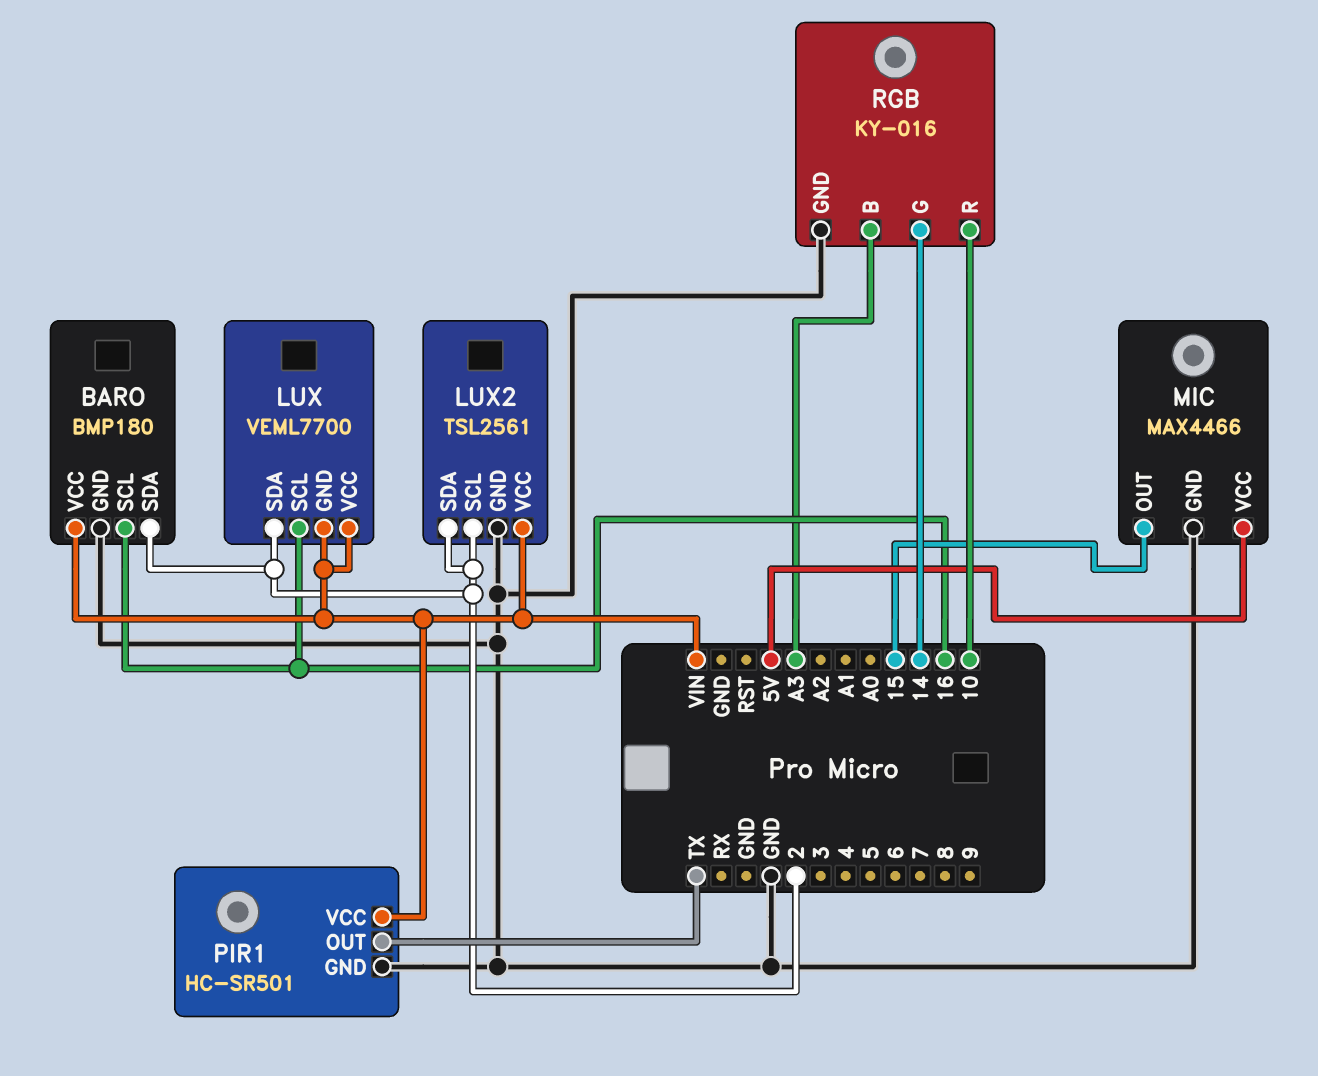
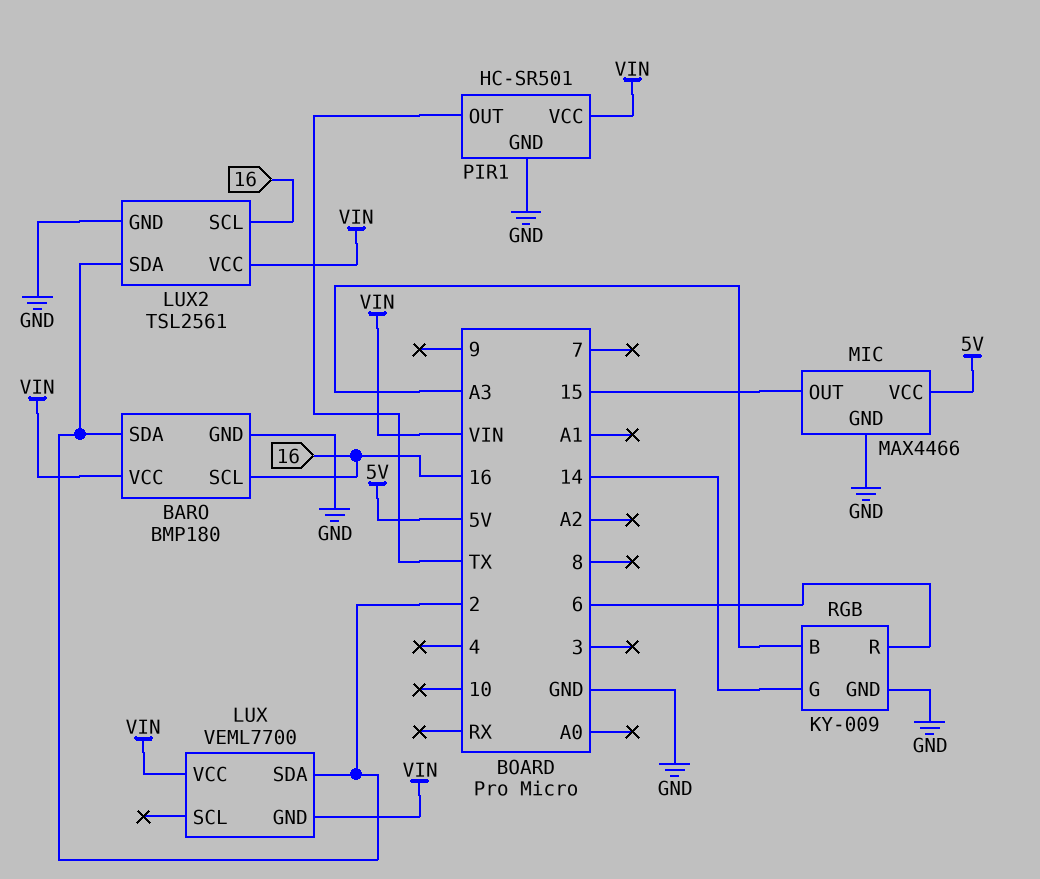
LUX pin SCL: 16 -> none
LUX2 pin SCL: 2 -> 16
RGB: KY-016 -> KY-009
RGB pin R: 10 -> 6

